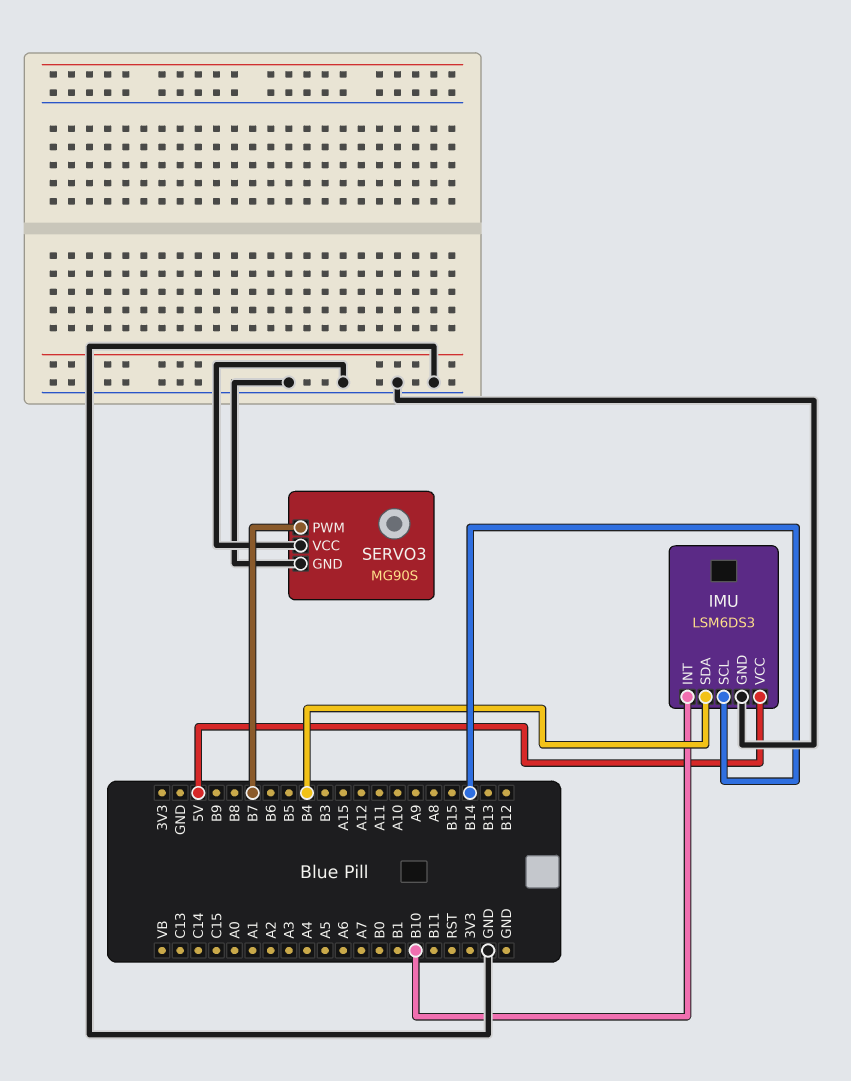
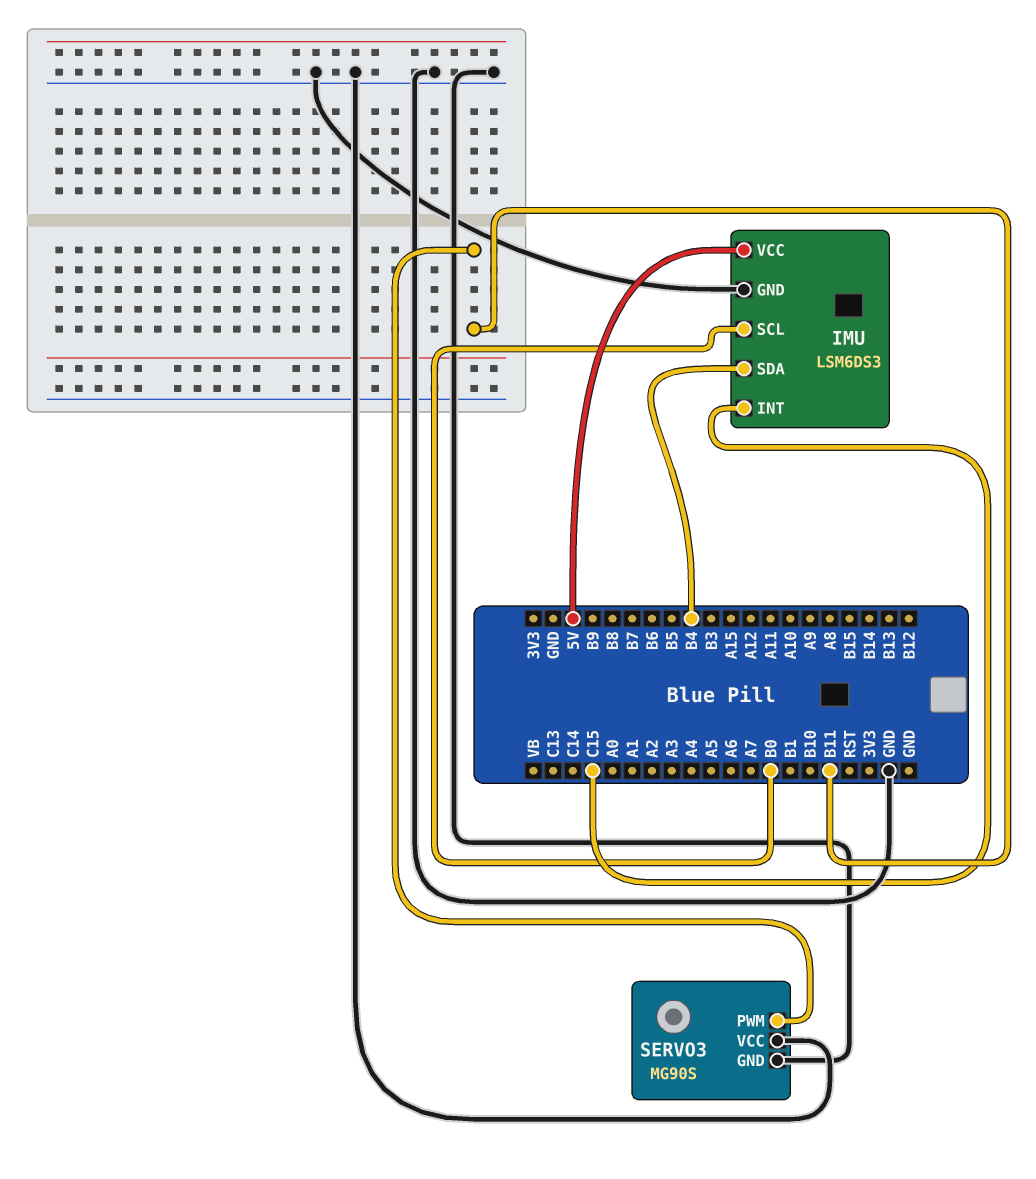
IMU pin INT: B10 -> C15
IMU pin SCL: B14 -> B0
SERVO3 pin PWM: B7 -> B11

